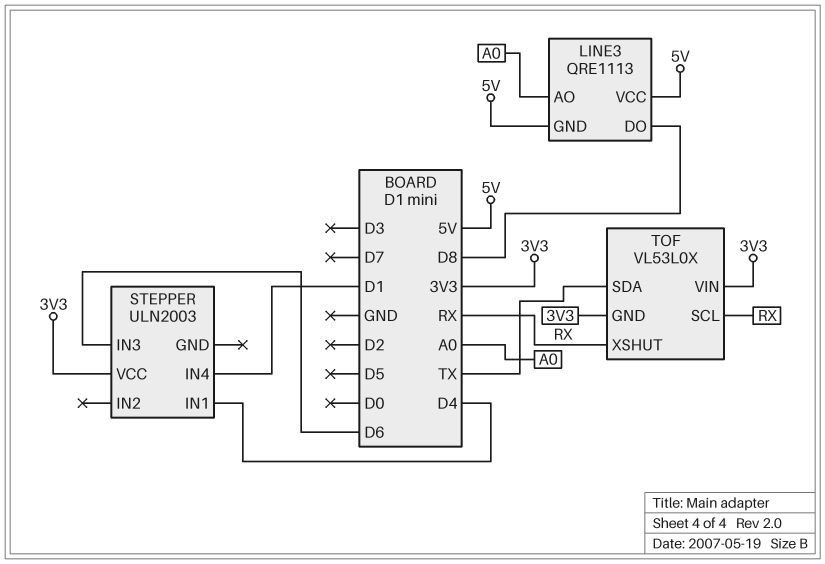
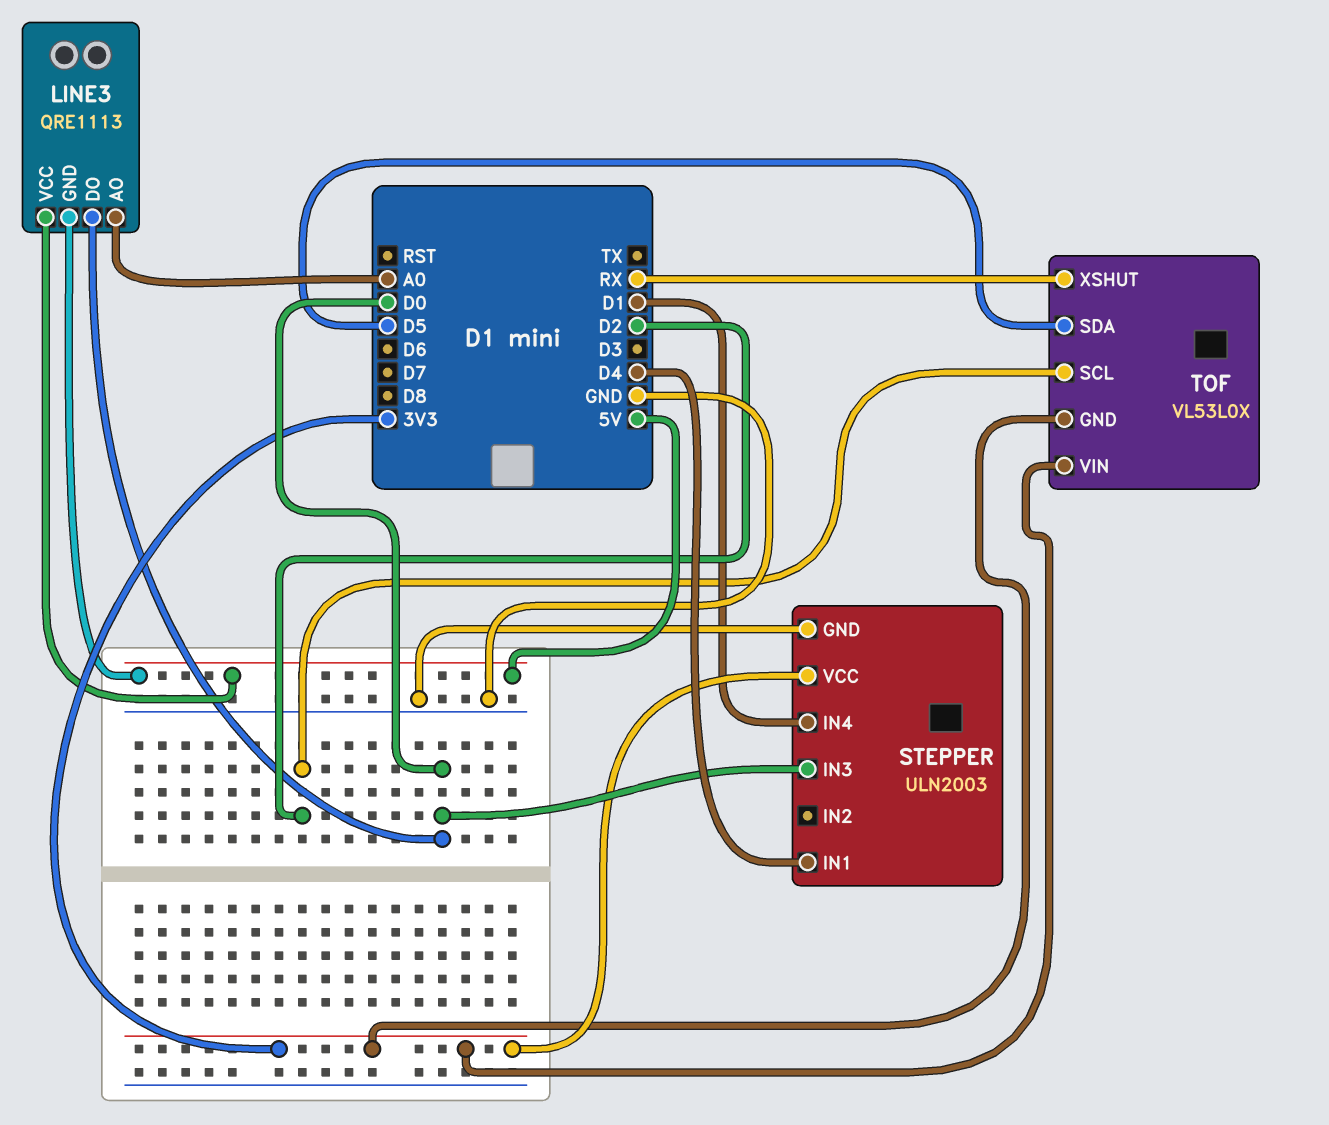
LINE3 pin DO: D8 -> D0
STEPPER pin GND: none -> GND
STEPPER pin IN3: D6 -> D0
TOF pin SCL: RX -> D2
TOF pin SDA: TX -> D5

